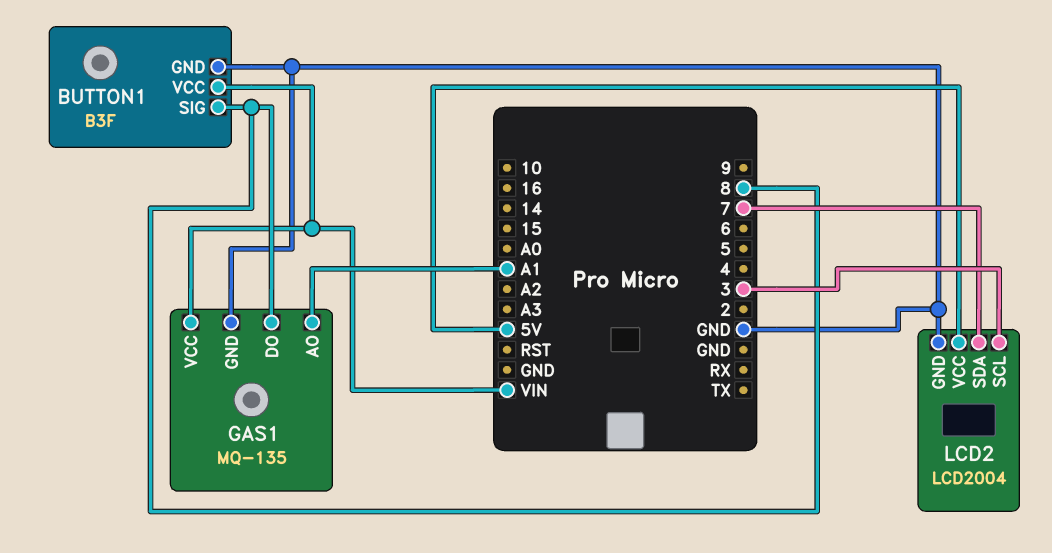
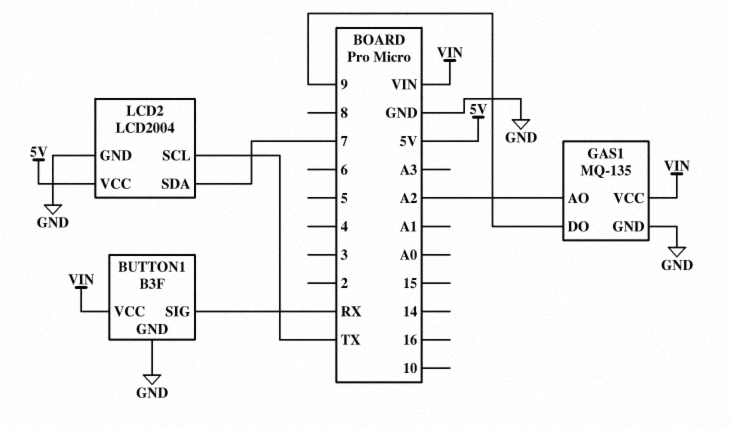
BUTTON1 pin SIG: 8 -> RX
GAS1 pin AO: A1 -> A2
GAS1 pin DO: 8 -> 9
LCD2 pin SCL: 3 -> TX

